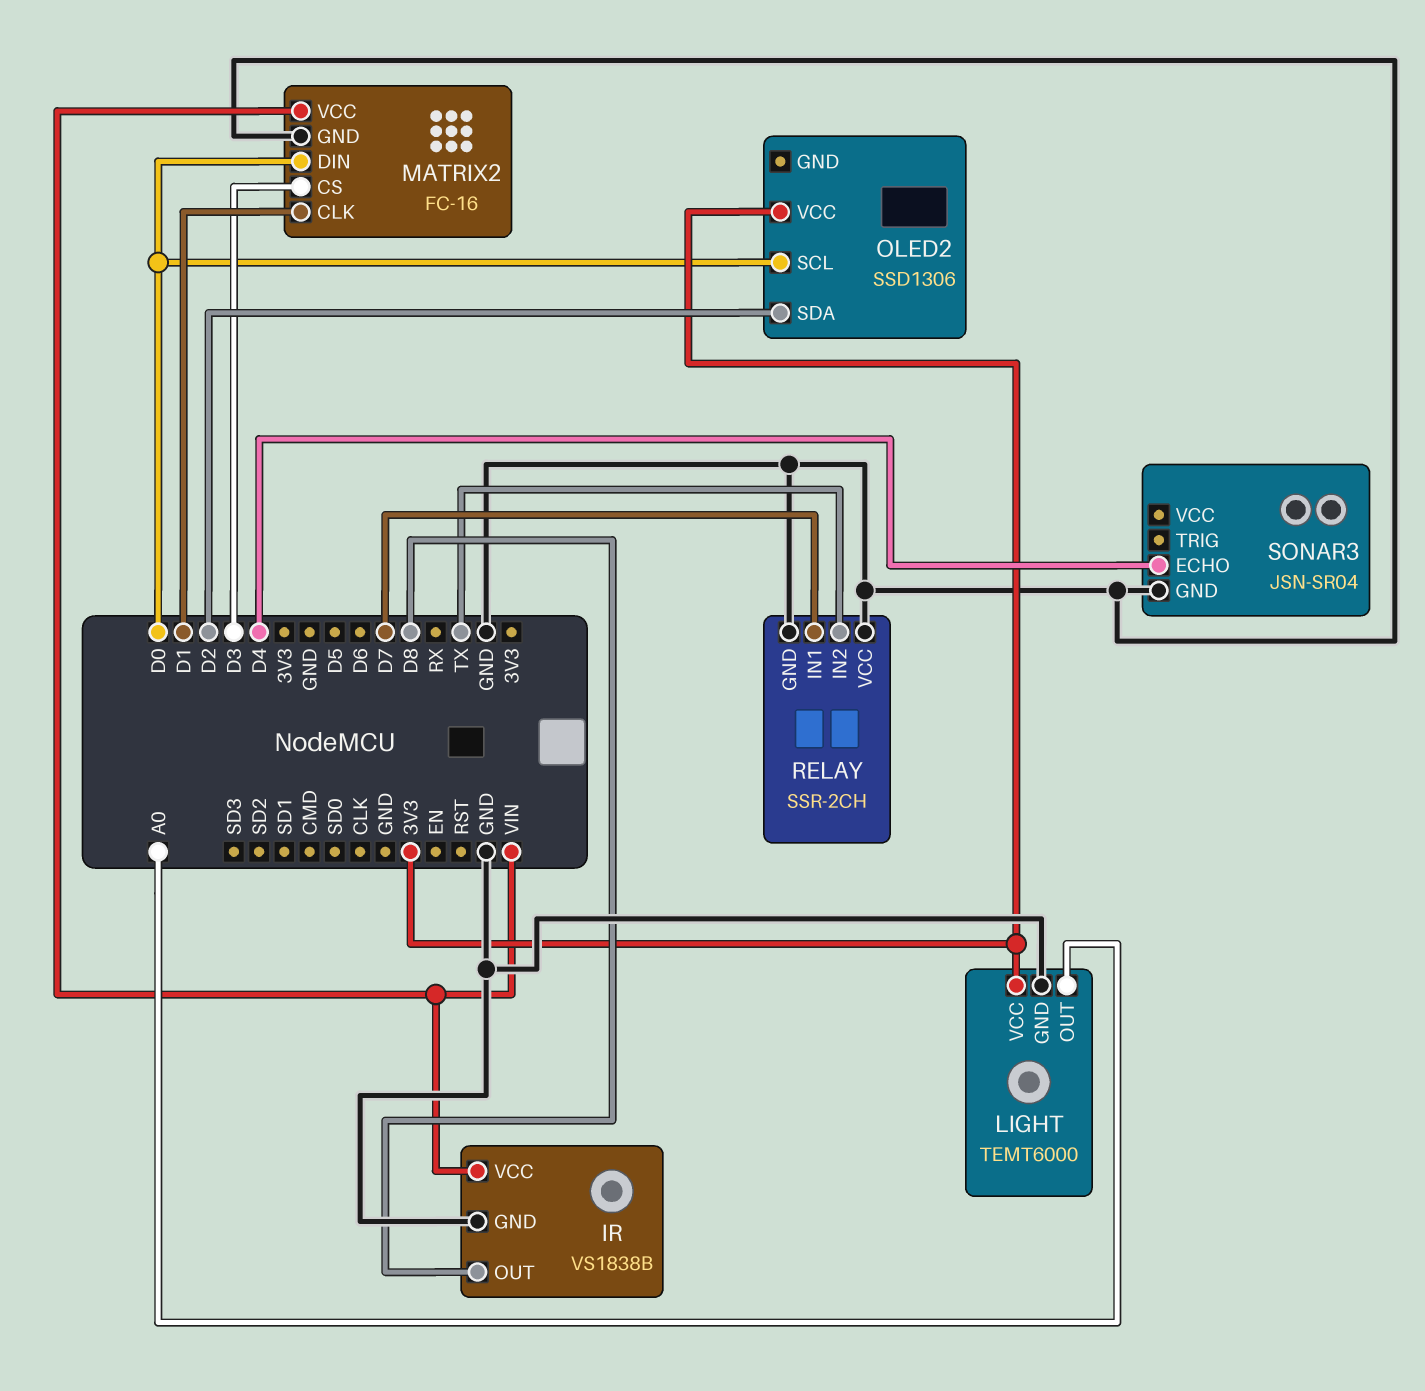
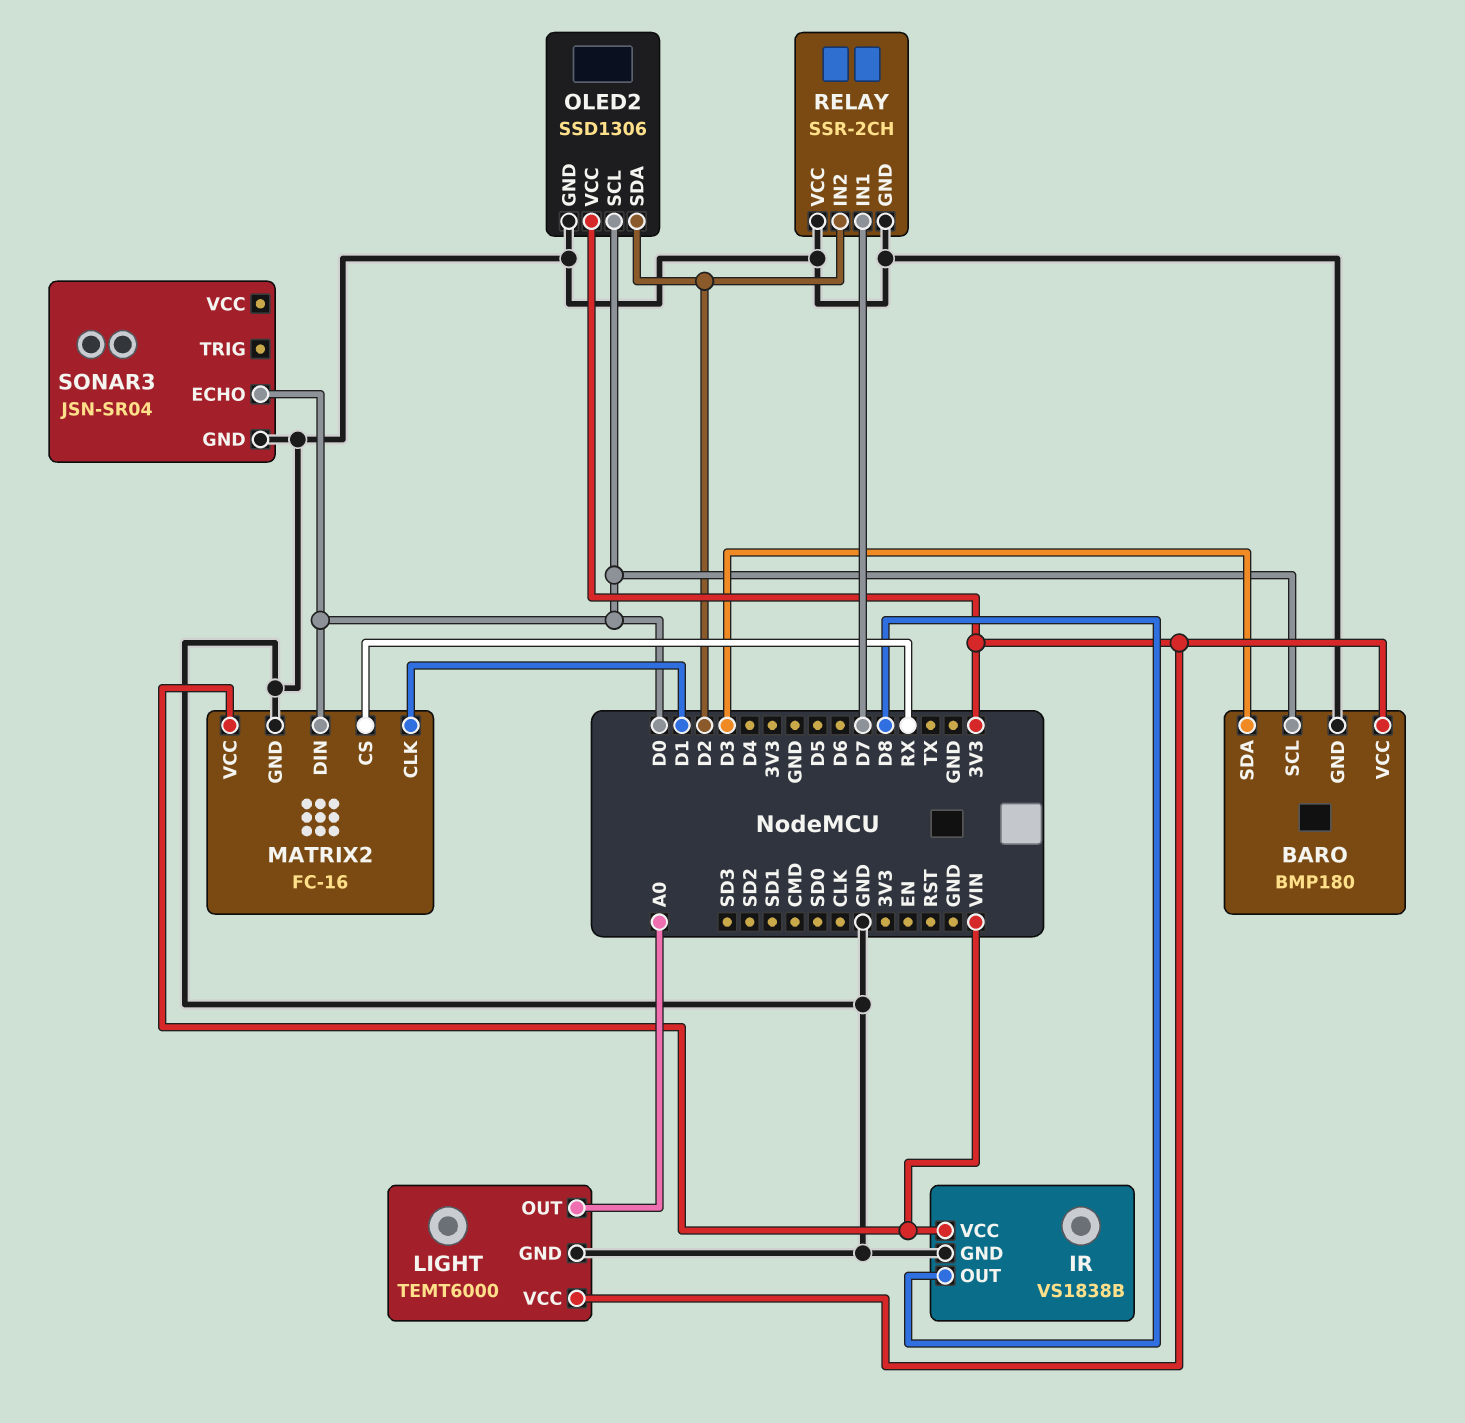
BARO: none -> BMP180
BARO pin GND: none -> GND
BARO pin SCL: none -> D0
BARO pin SDA: none -> D3
BARO pin VCC: none -> 3V3
MATRIX2 pin CS: D3 -> RX
OLED2 pin GND: none -> GND
RELAY pin IN2: TX -> D2
SONAR3 pin ECHO: D4 -> D0

